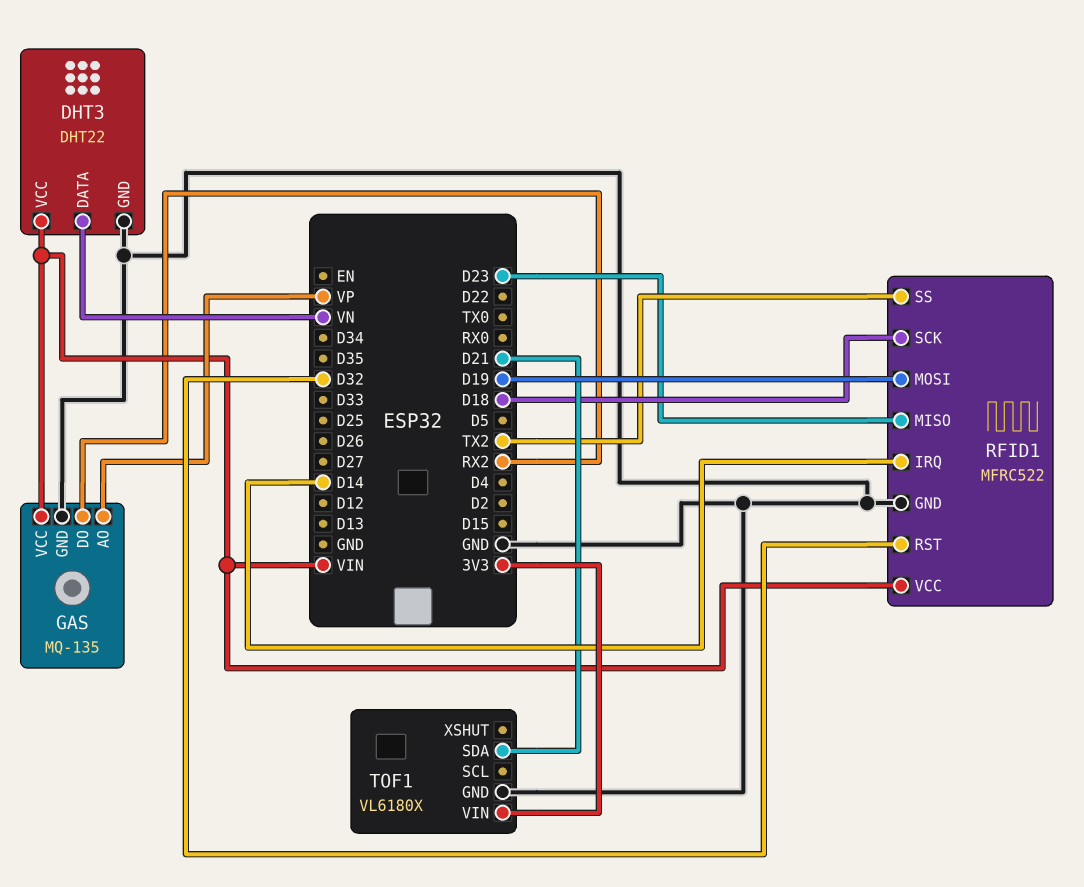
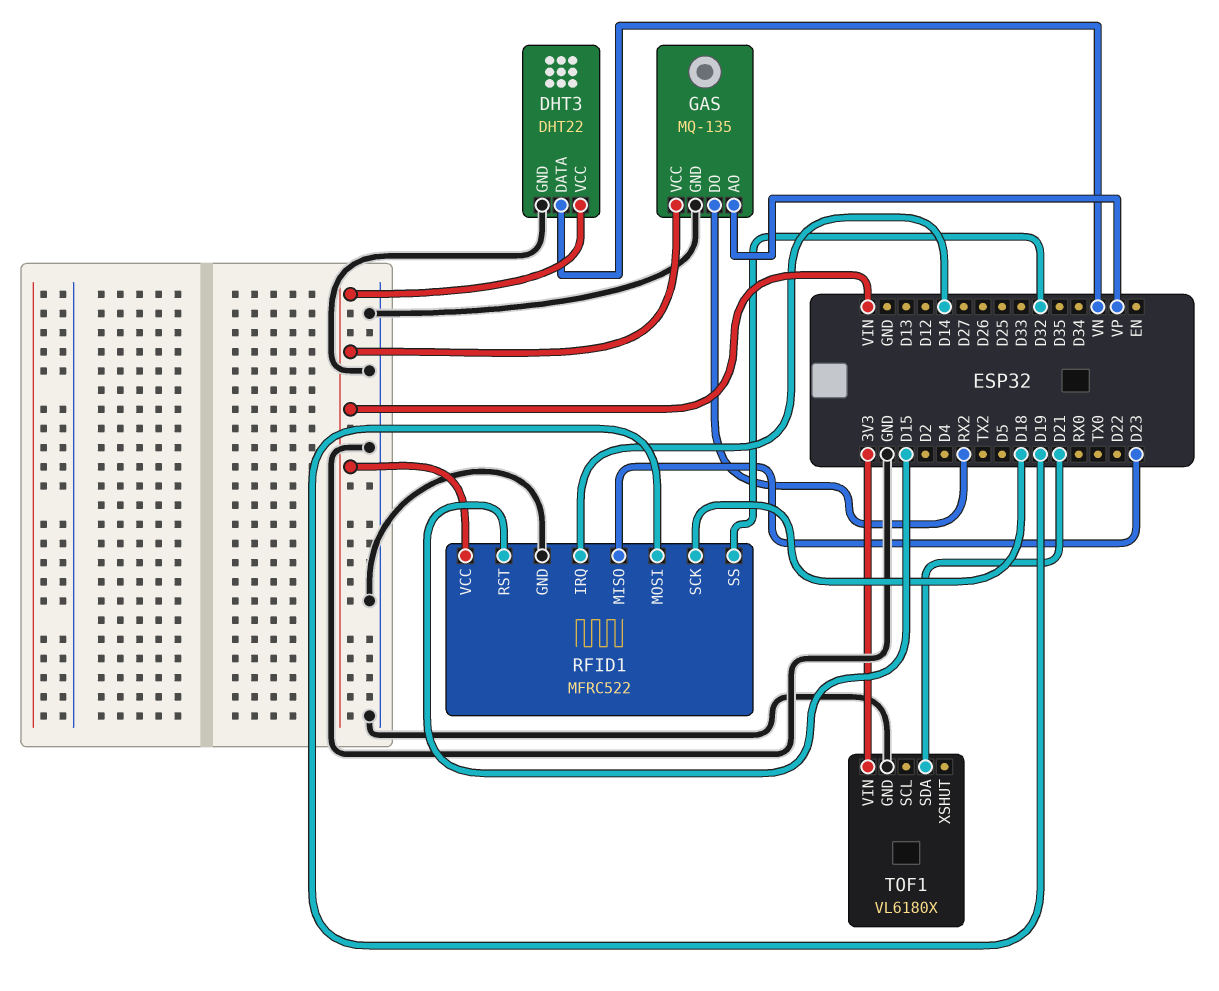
RFID1 pin RST: D32 -> D15
RFID1 pin SS: TX2 -> D32

